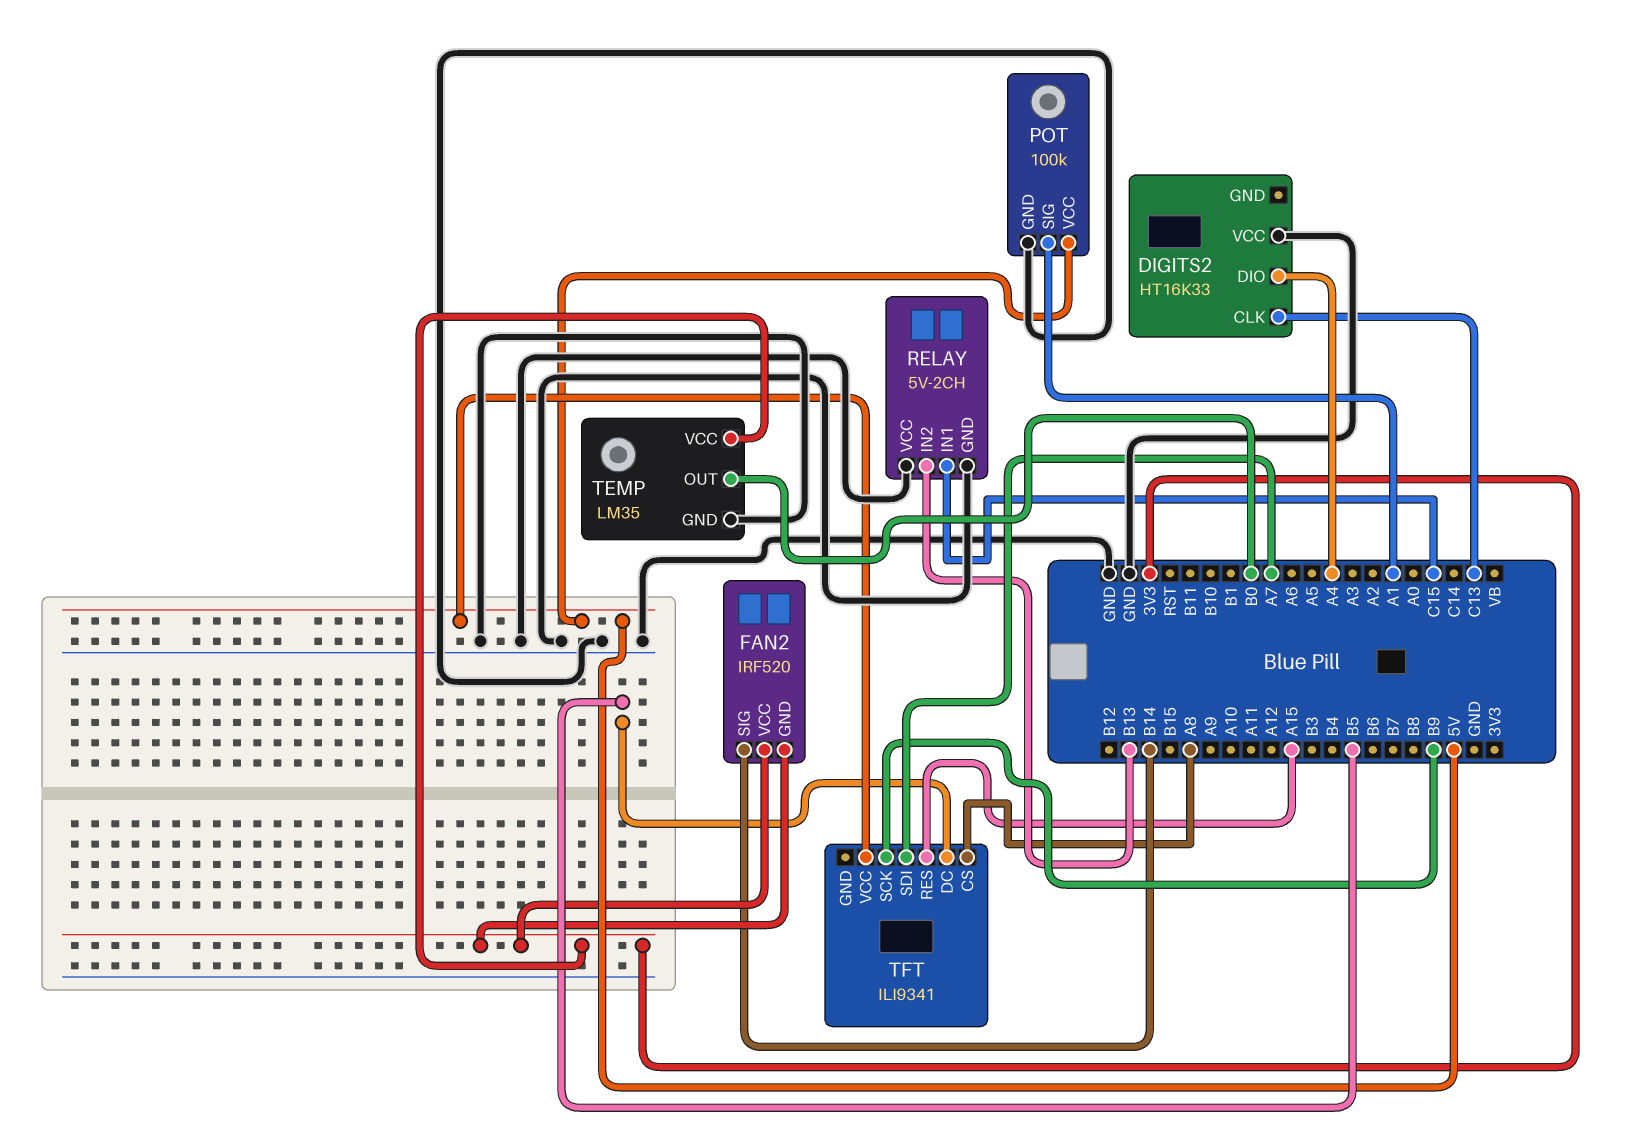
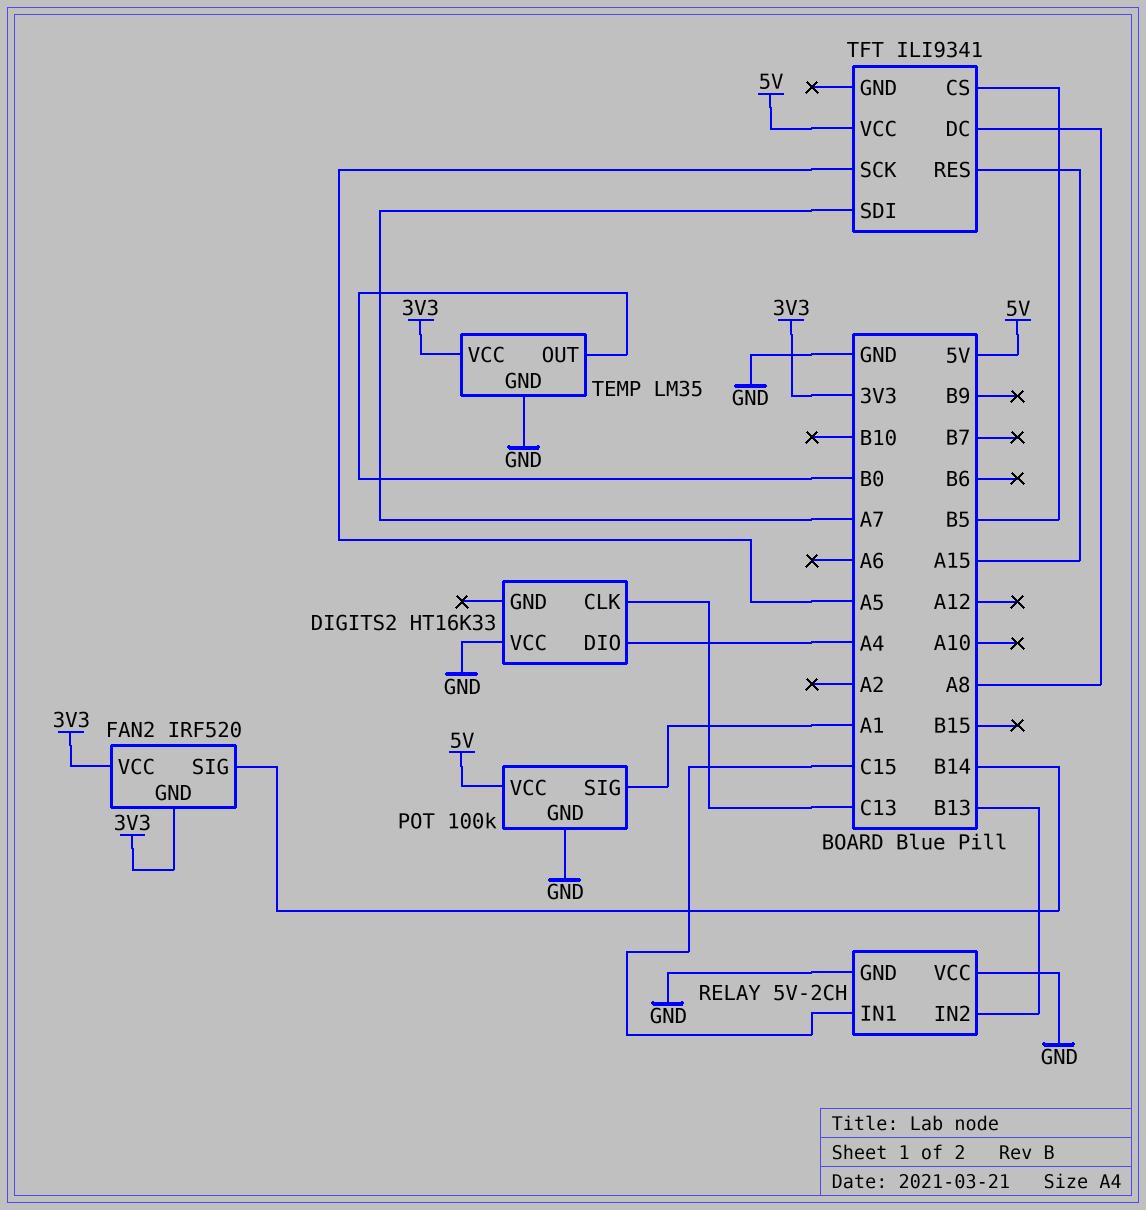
TFT pin CS: A8 -> B5
TFT pin DC: B5 -> A8
TFT pin SCK: B9 -> A5

